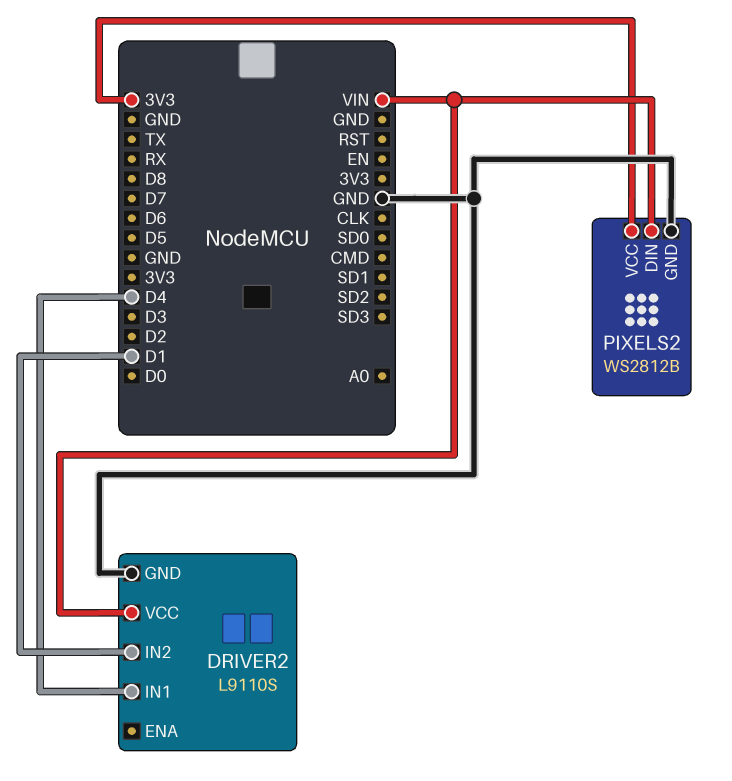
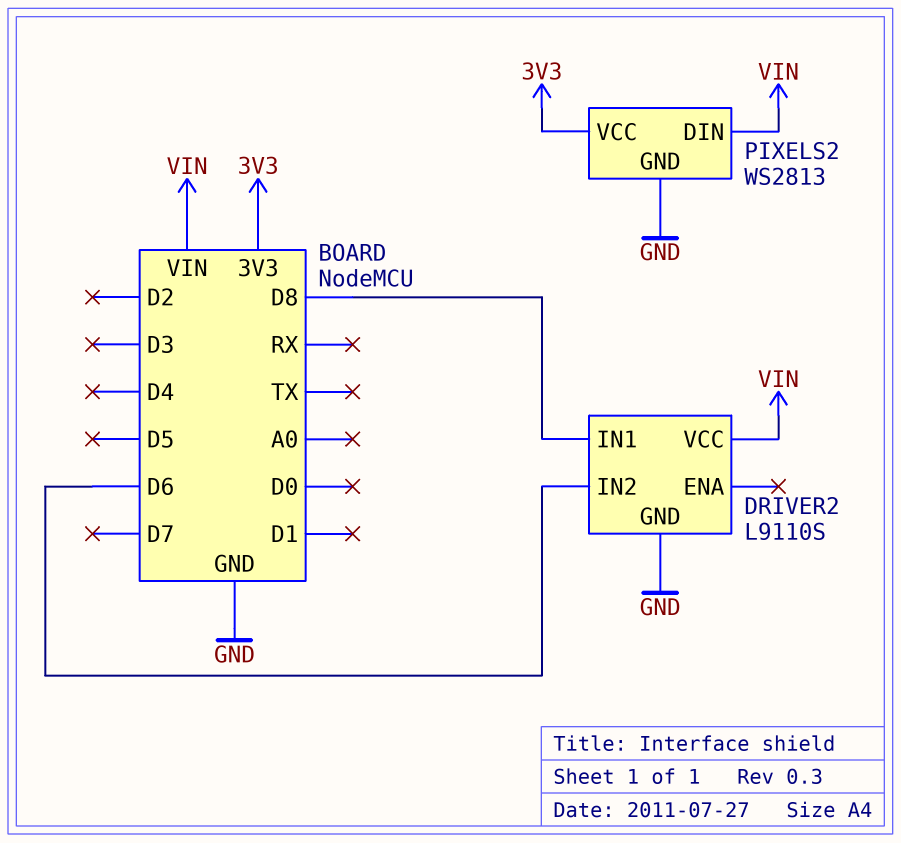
DRIVER2 pin IN1: D4 -> D8
DRIVER2 pin IN2: D1 -> D6
PIXELS2: WS2812B -> WS2813

